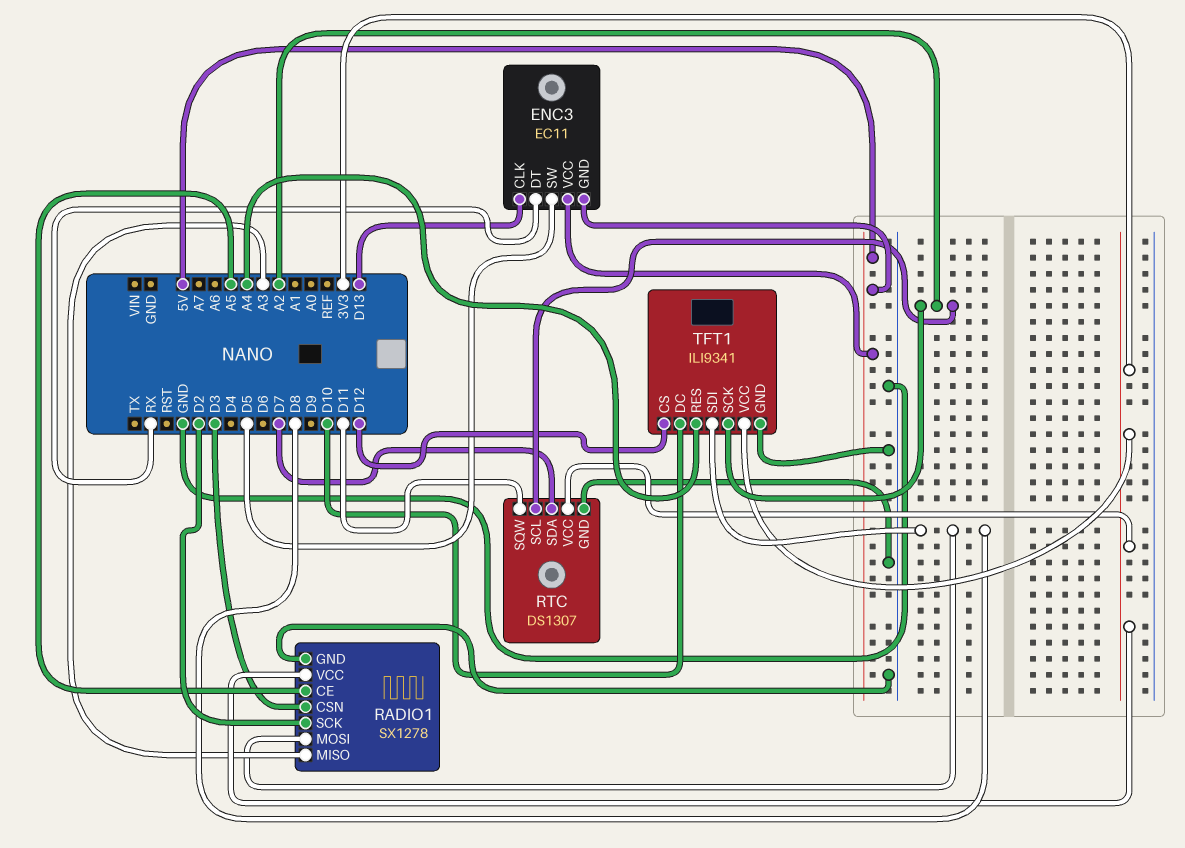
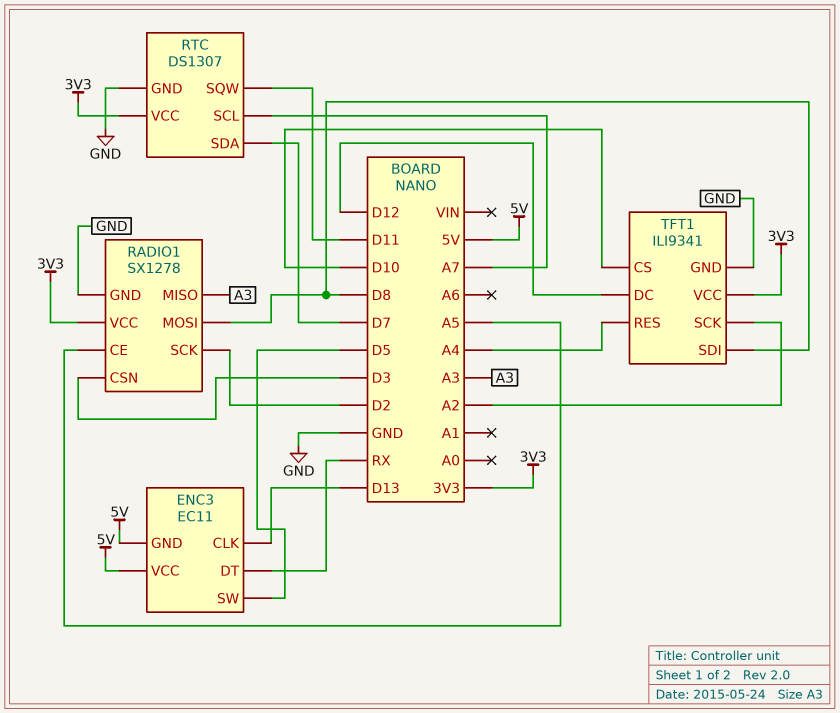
RTC pin SCL: A2 -> A7
TFT1 pin CS: D12 -> D10
TFT1 pin DC: D10 -> D12

